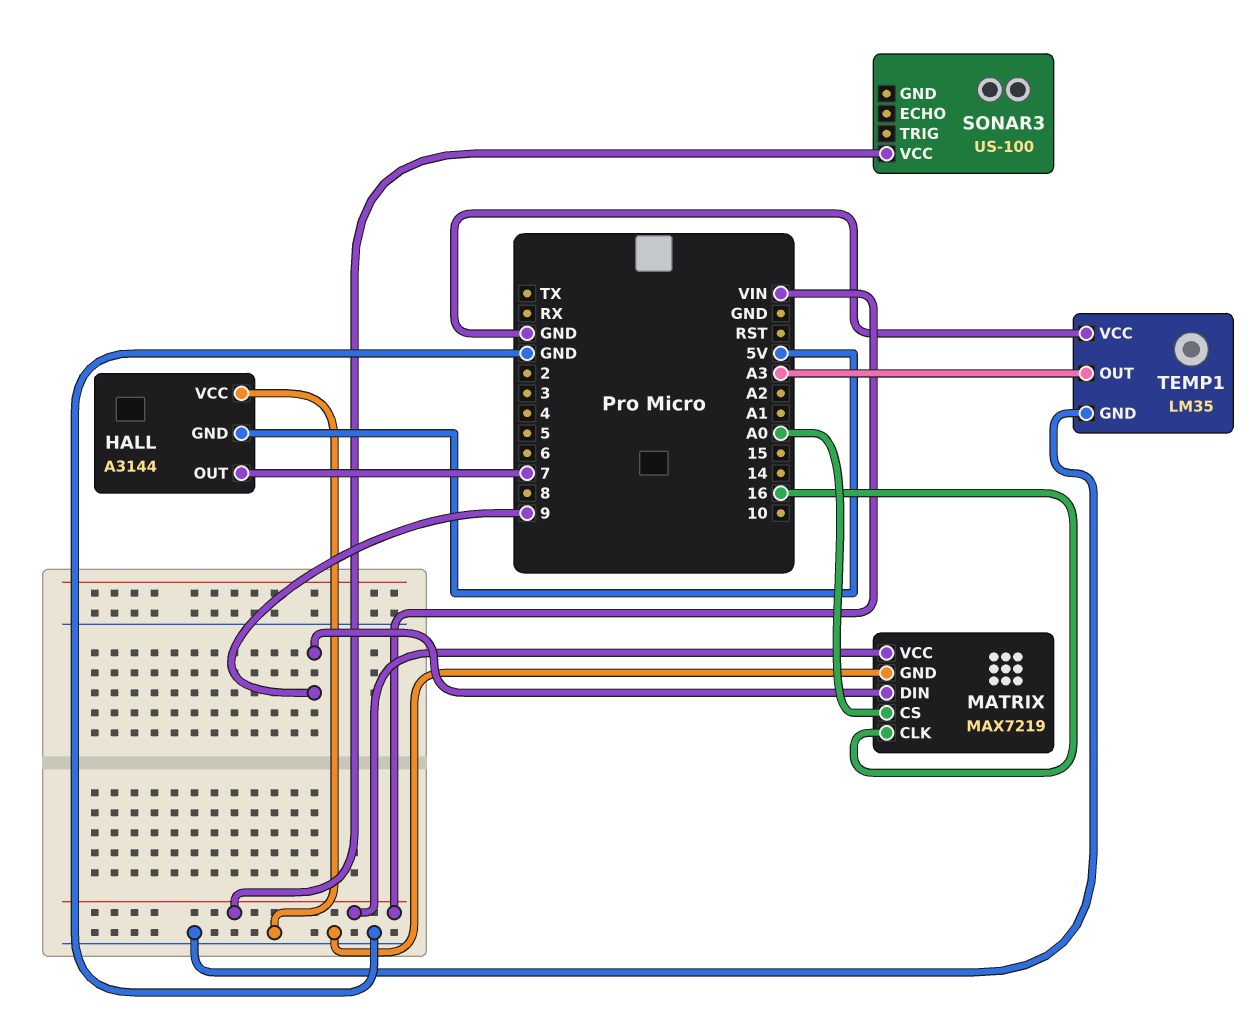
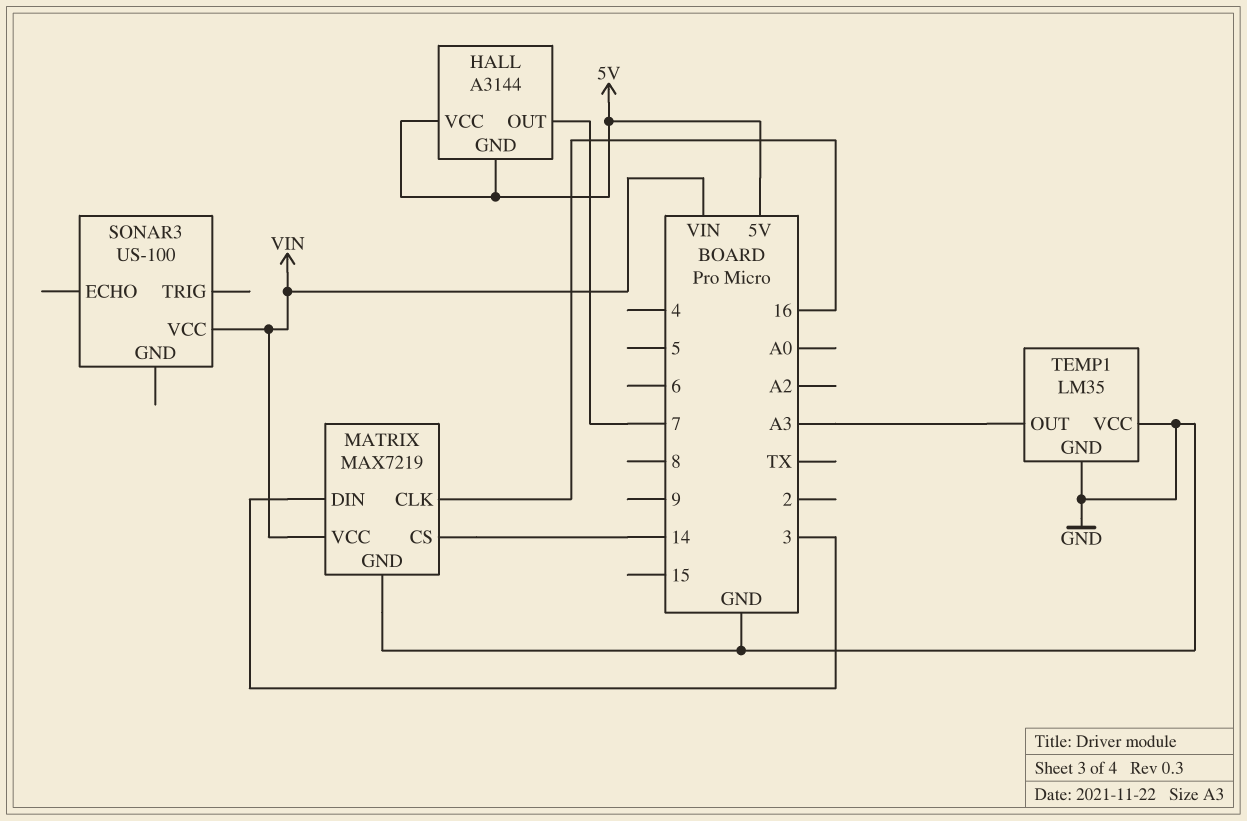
HALL pin VCC: GND -> 5V
MATRIX pin CS: A0 -> 14
MATRIX pin DIN: 9 -> 3

